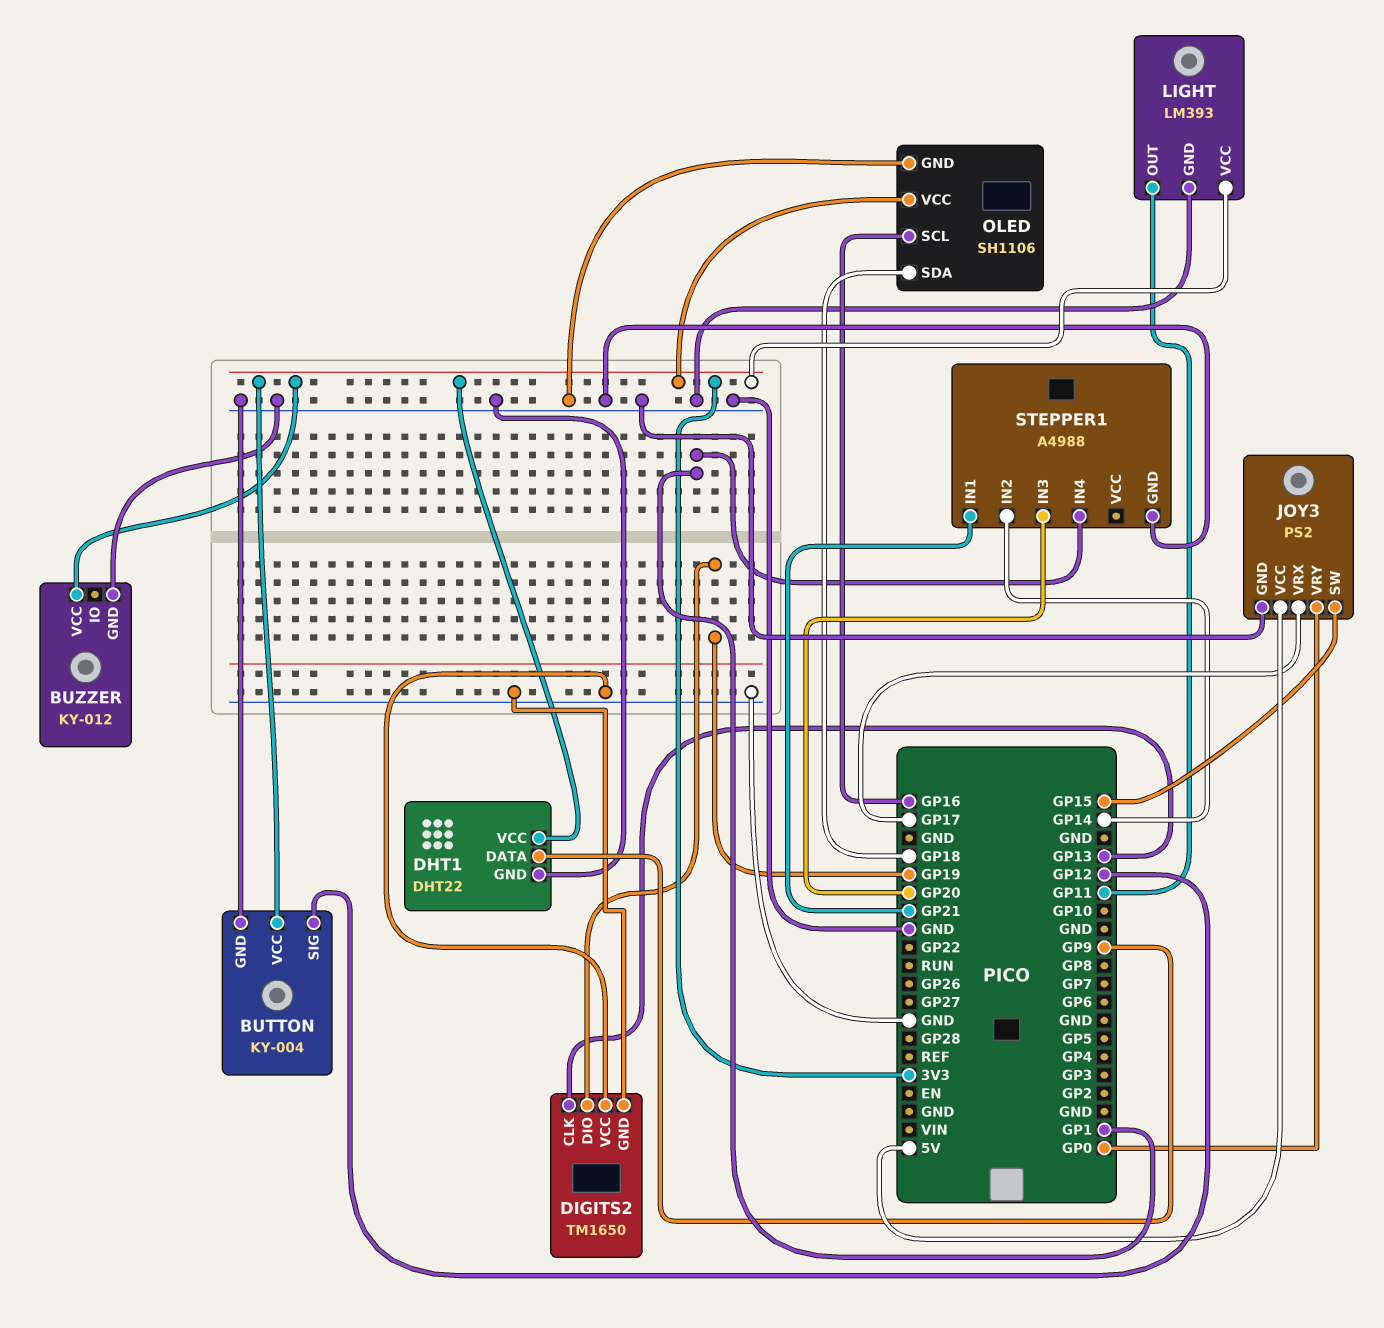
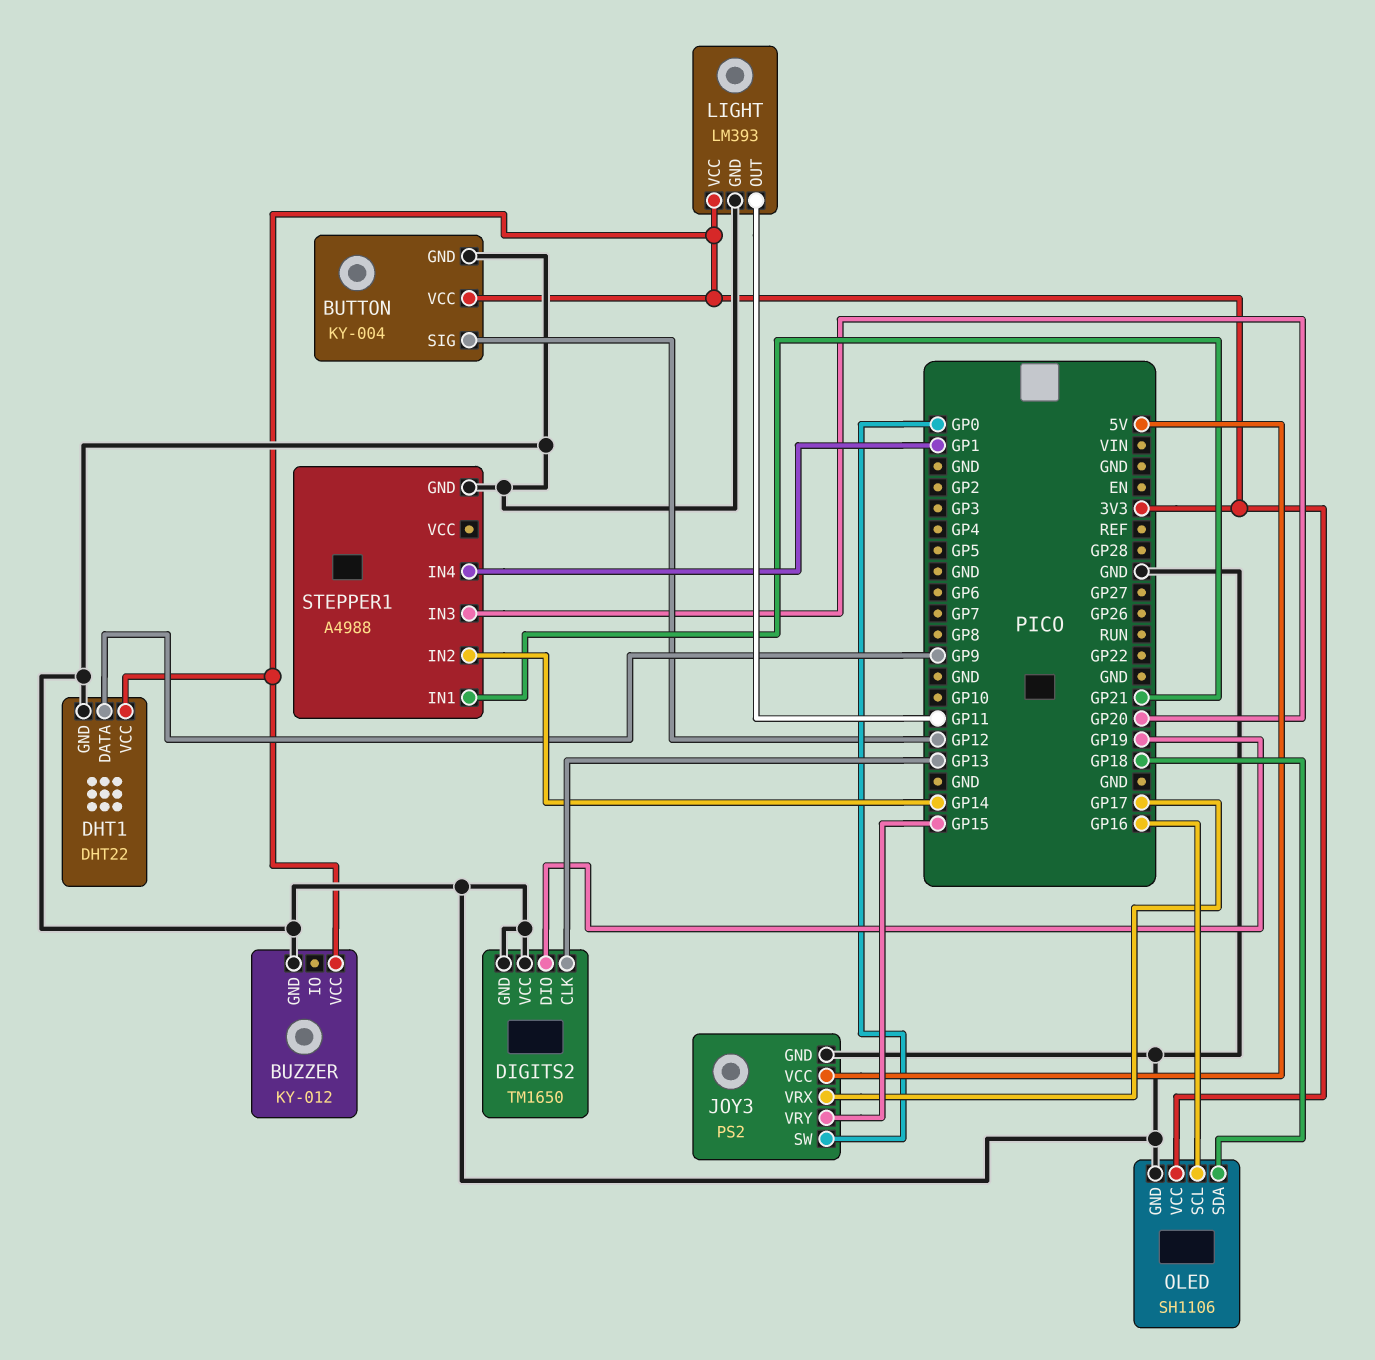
JOY3 pin SW: GP15 -> GP0
JOY3 pin VRY: GP0 -> GP15

